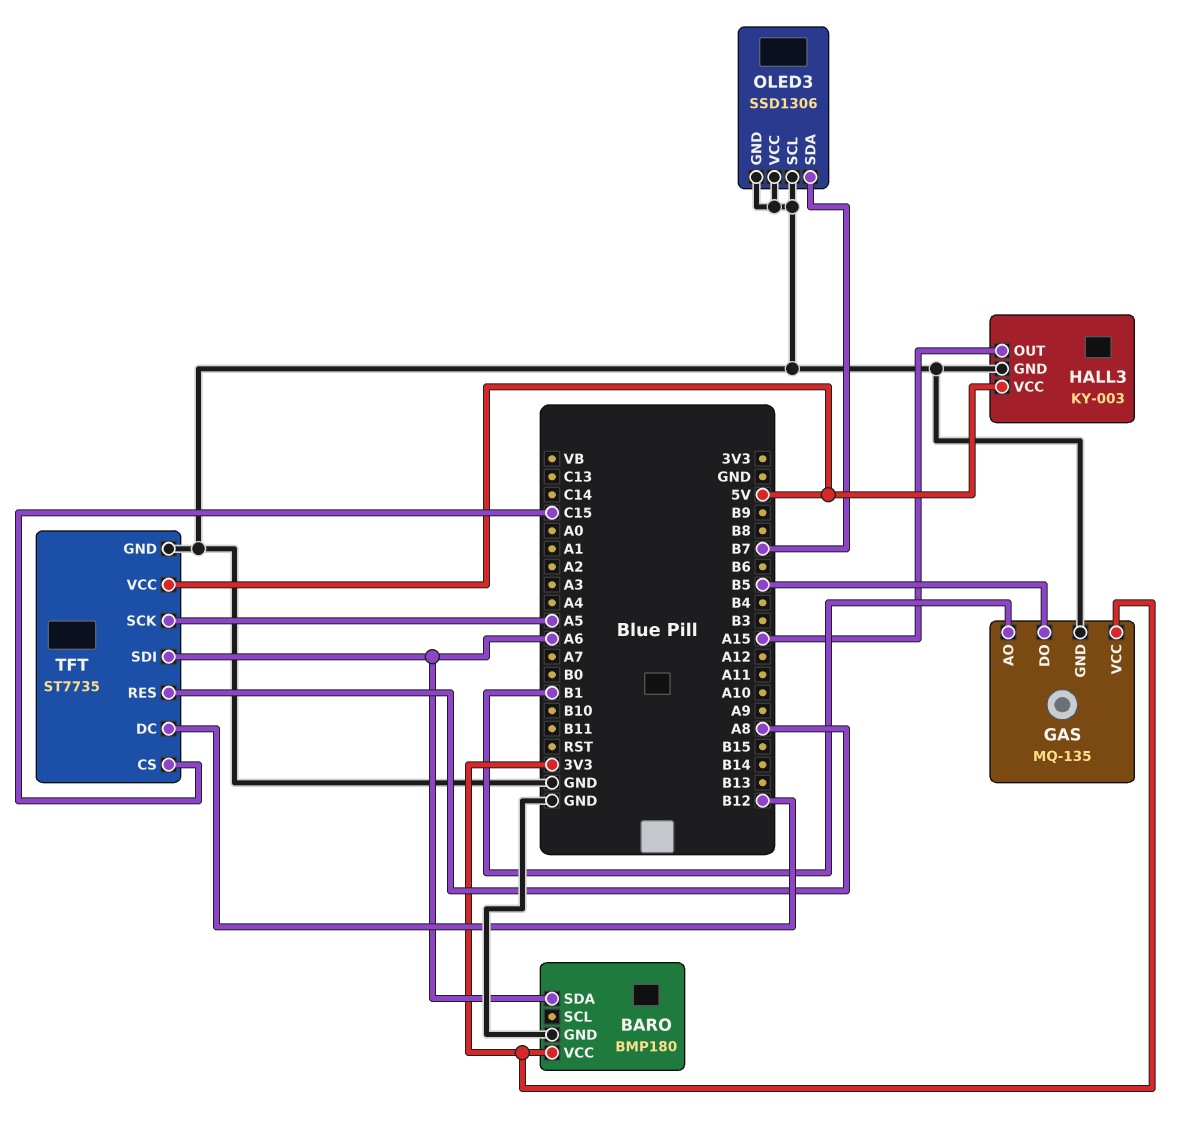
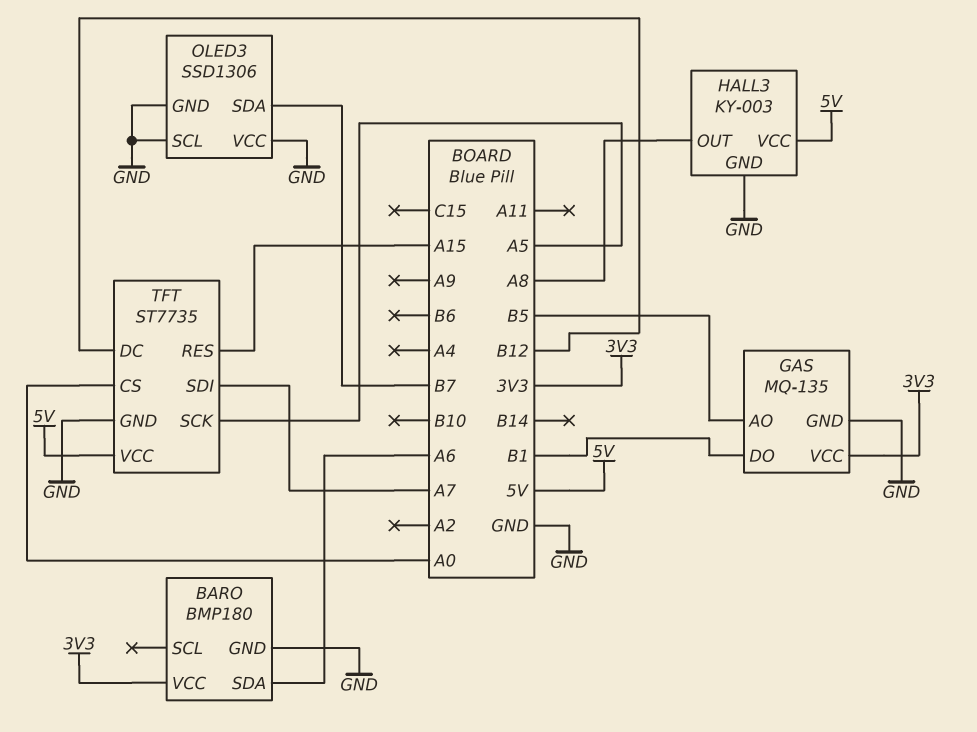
GAS pin AO: B1 -> B5
GAS pin DO: B5 -> B1
HALL3 pin OUT: A15 -> A8
TFT pin CS: C15 -> A0
TFT pin RES: A8 -> A15
TFT pin SDI: A6 -> A7

